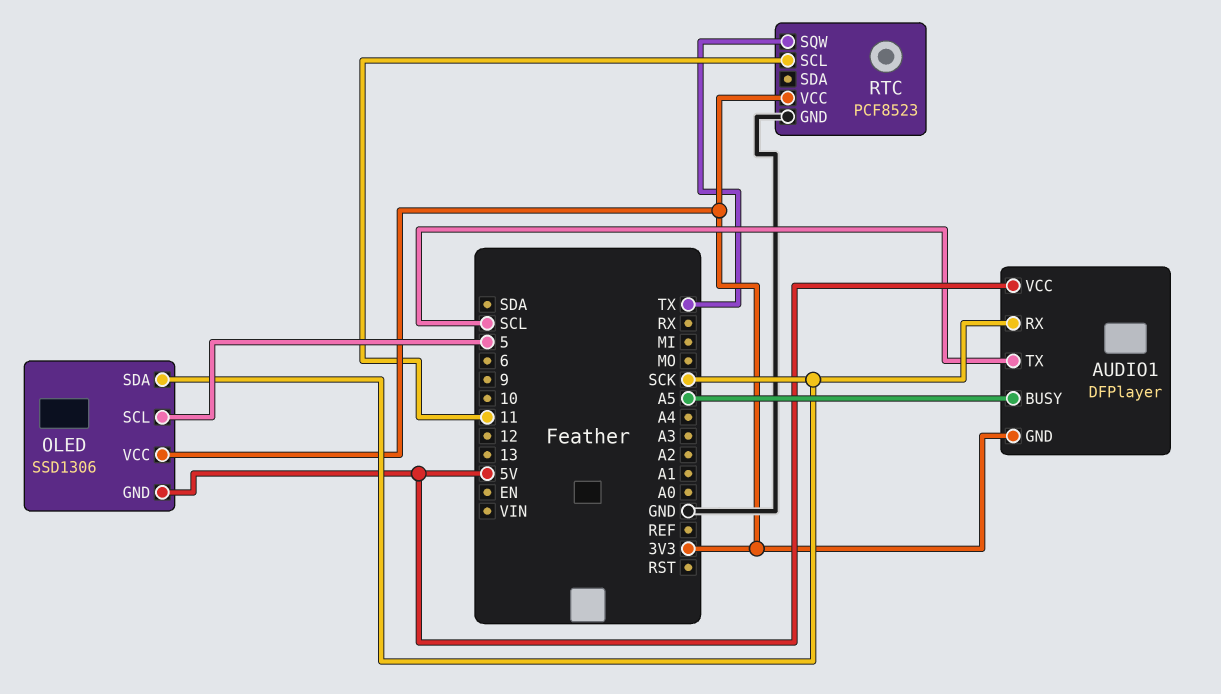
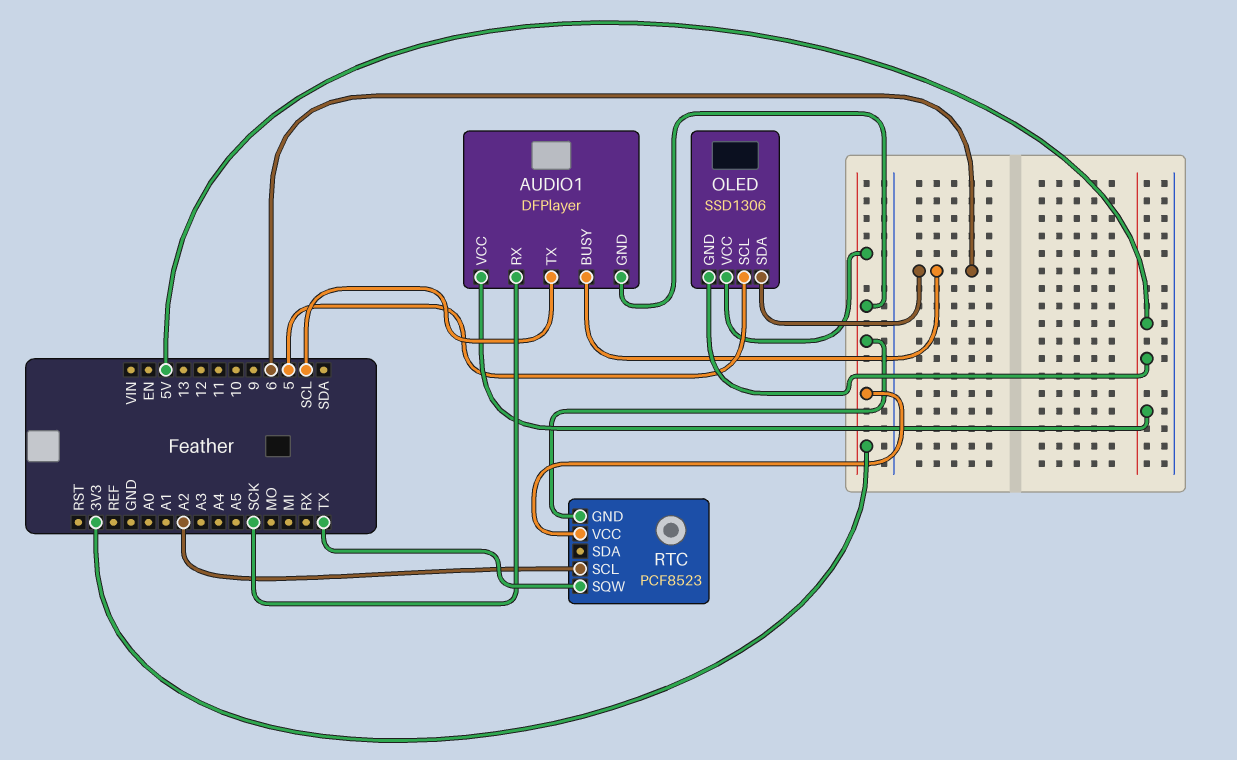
AUDIO1 pin BUSY: A5 -> 6
OLED pin SDA: SCK -> 6
RTC pin GND: GND -> 3V3
RTC pin SCL: 11 -> A2

